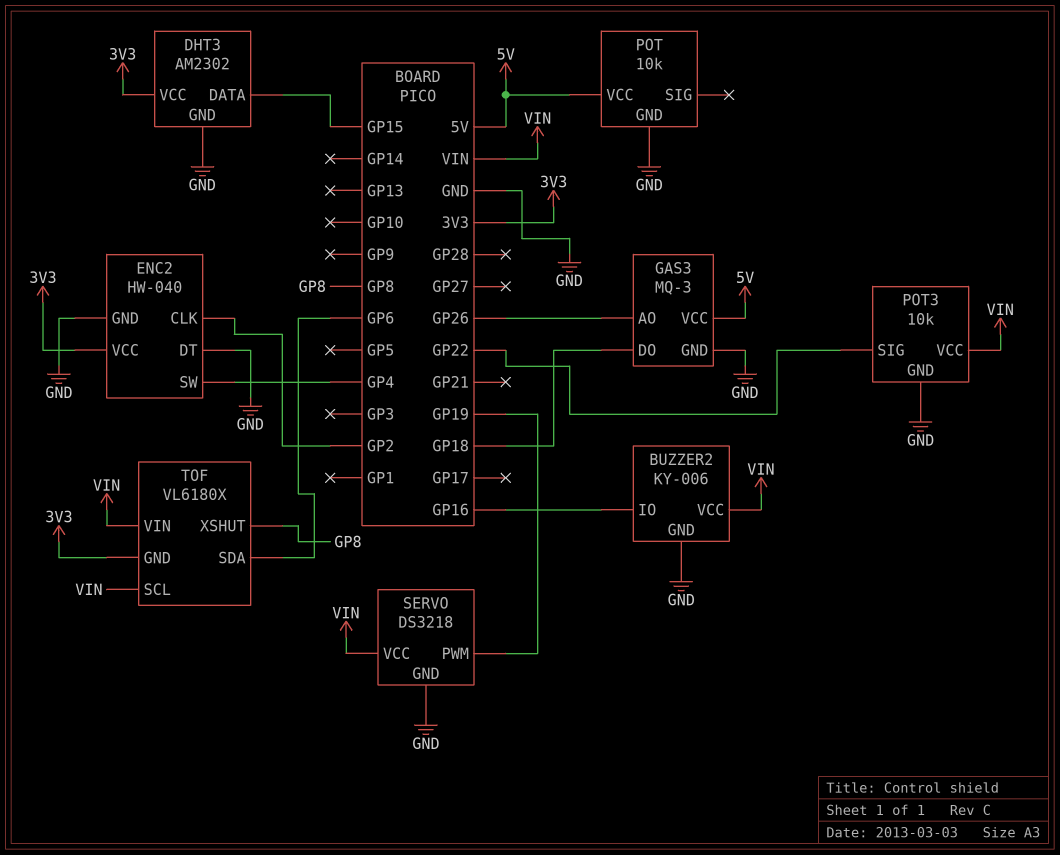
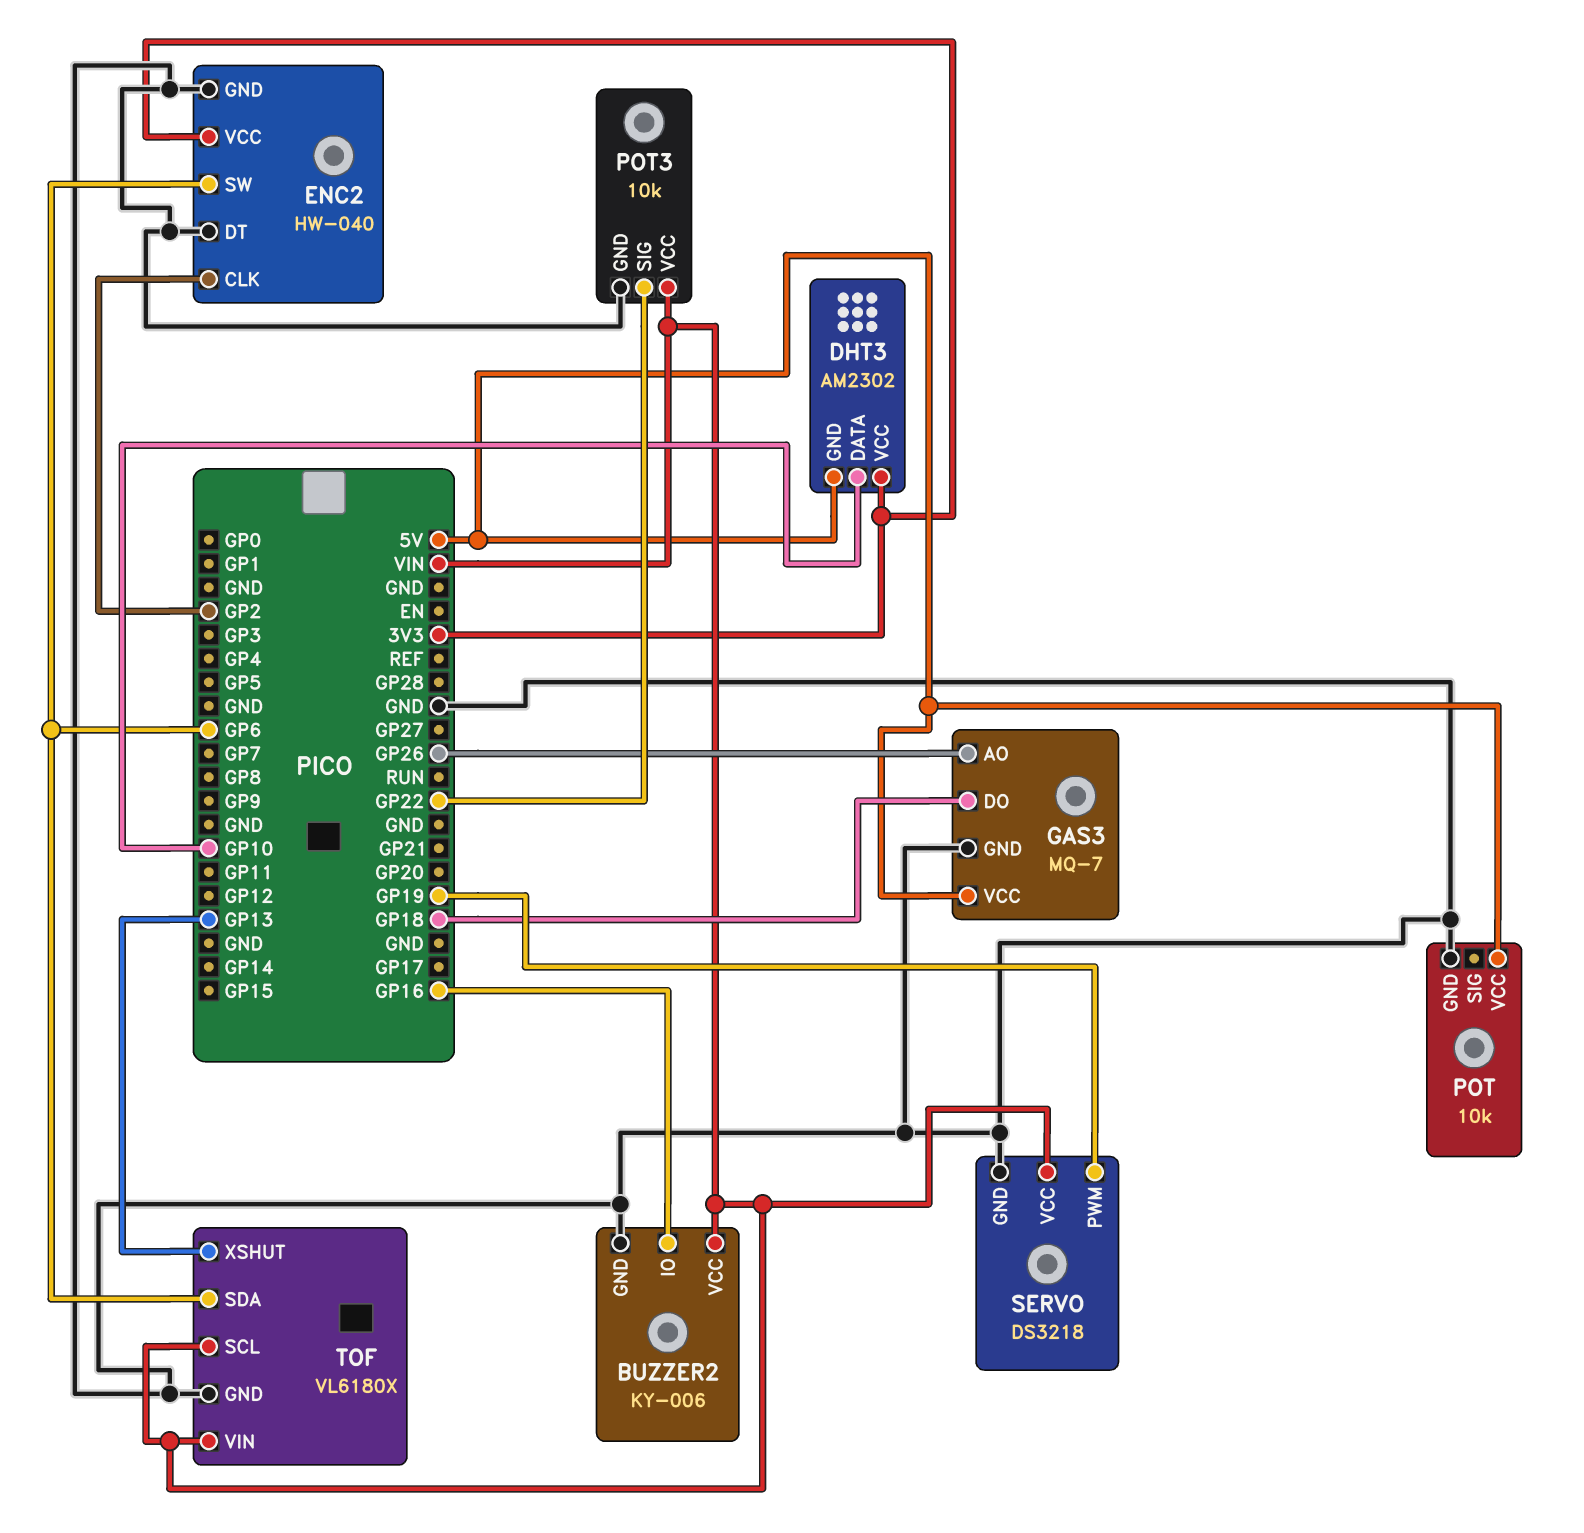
DHT3 pin DATA: GP15 -> GP10
DHT3 pin GND: GND -> 5V
ENC2 pin SW: GP4 -> GP6
GAS3: MQ-3 -> MQ-7
TOF pin GND: 3V3 -> GND
TOF pin XSHUT: GP8 -> GP13

